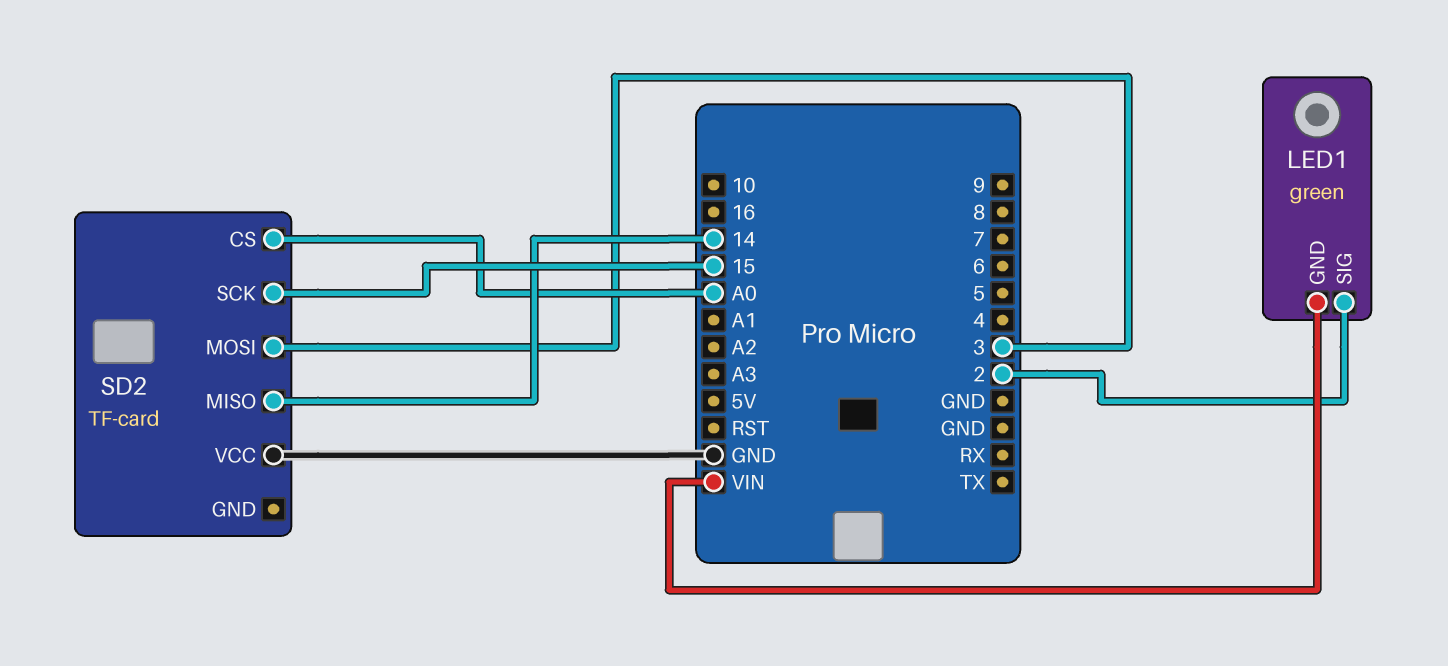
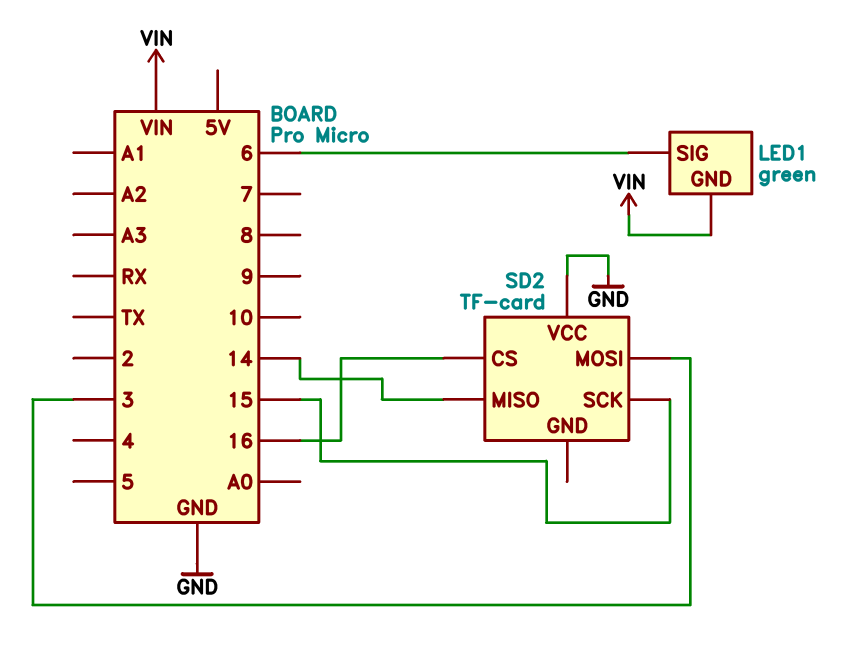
LED1 pin SIG: 2 -> 6
SD2 pin CS: A0 -> 16

